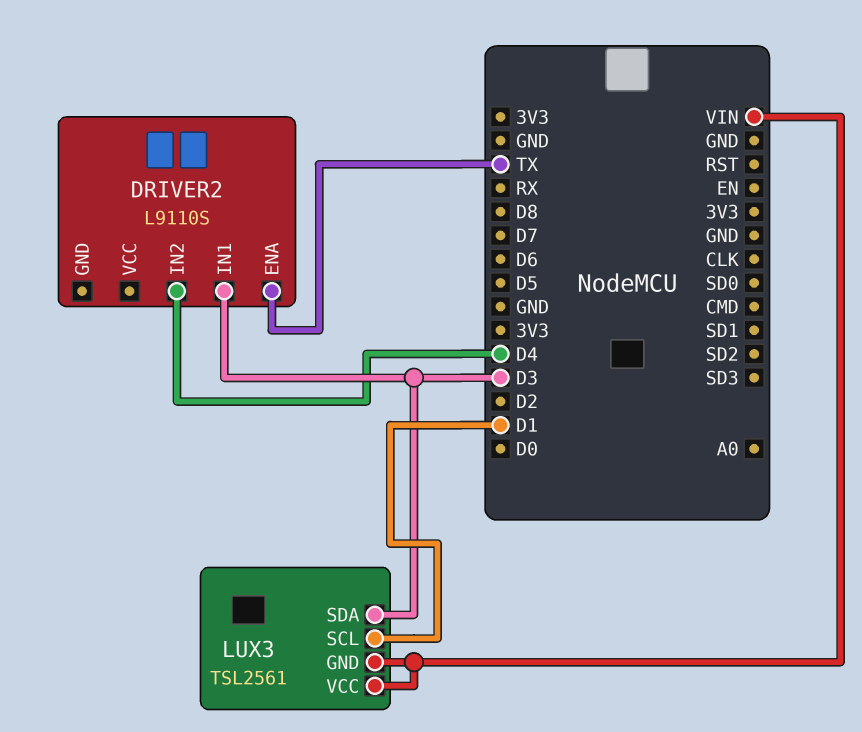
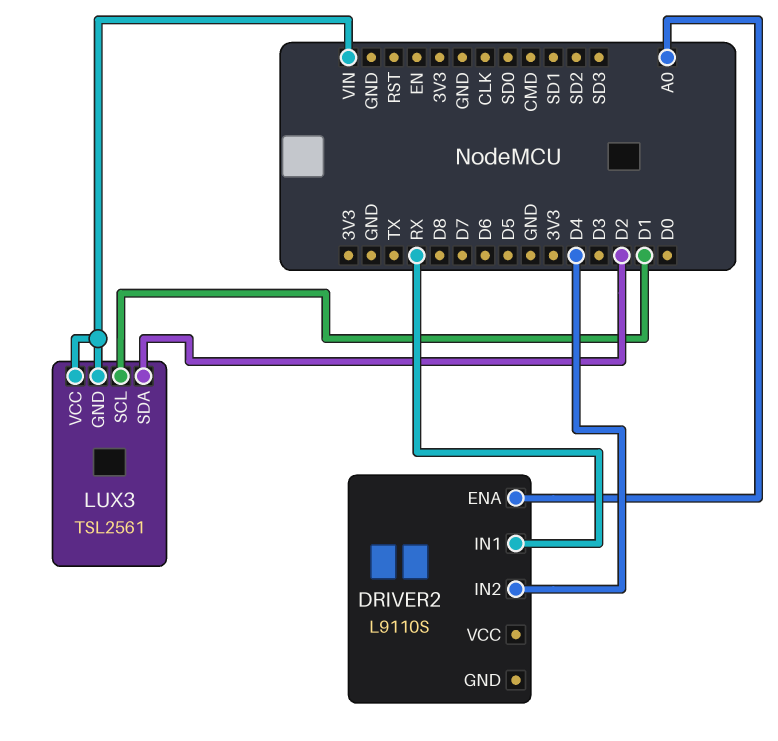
DRIVER2 pin ENA: TX -> A0
DRIVER2 pin IN1: D3 -> RX
LUX3 pin SDA: D3 -> D2

